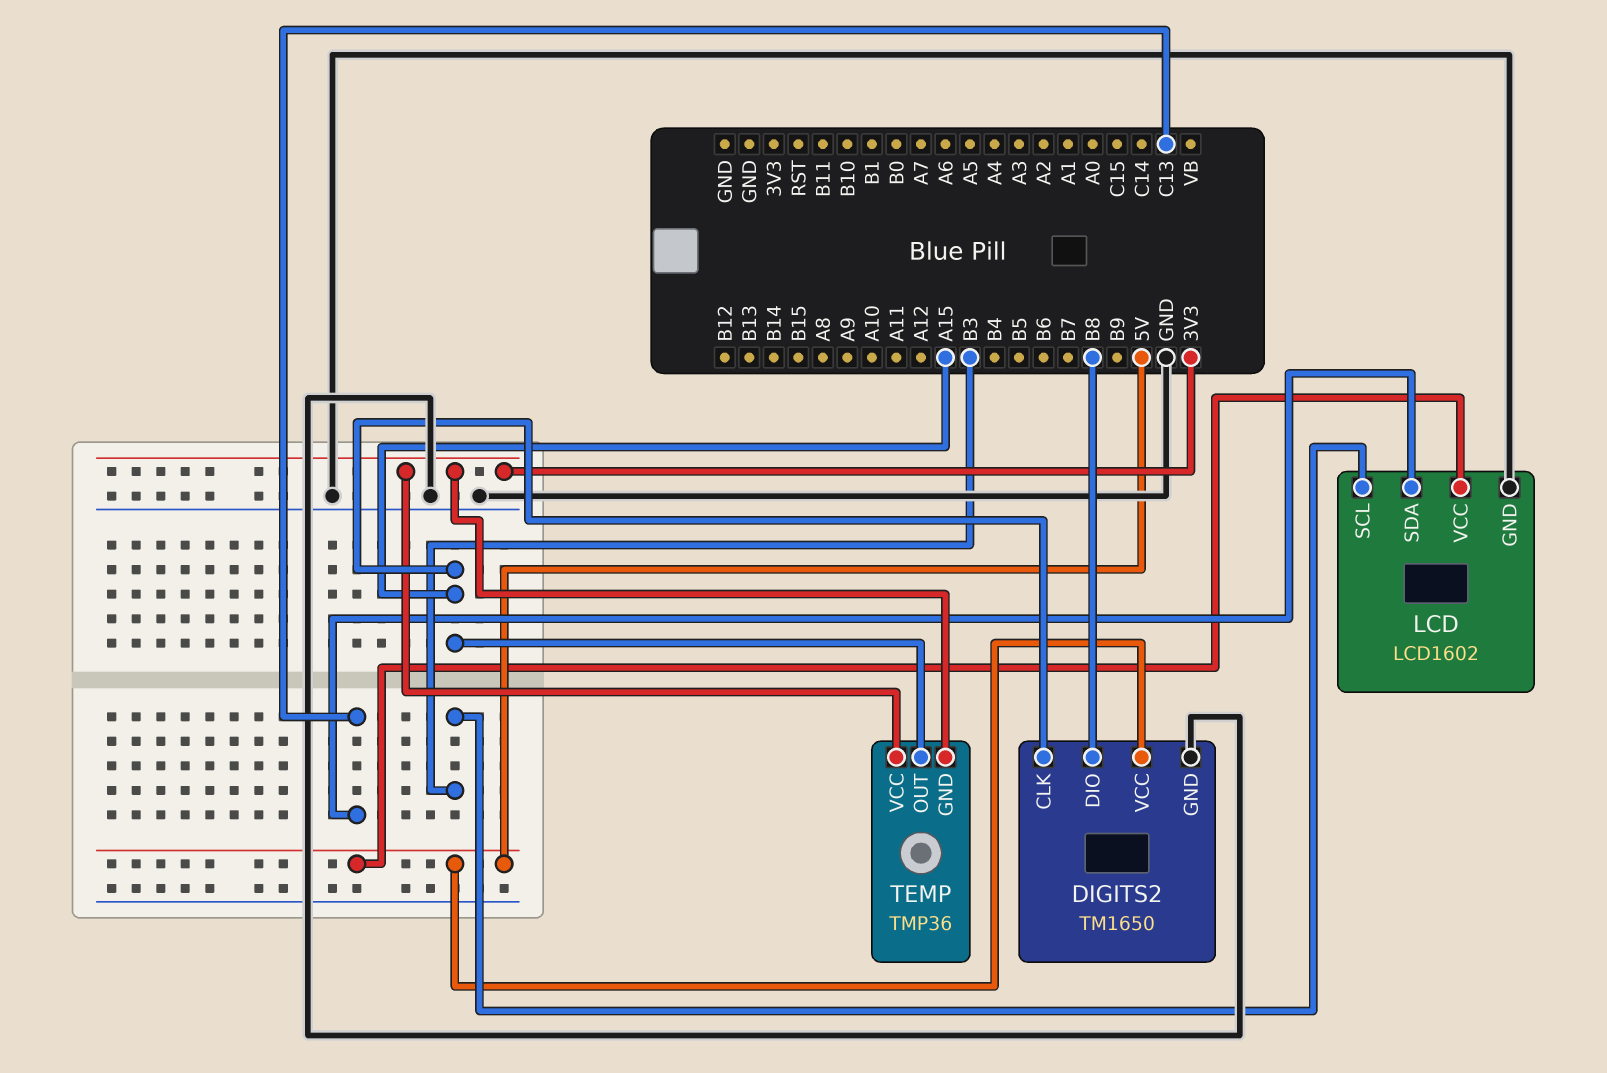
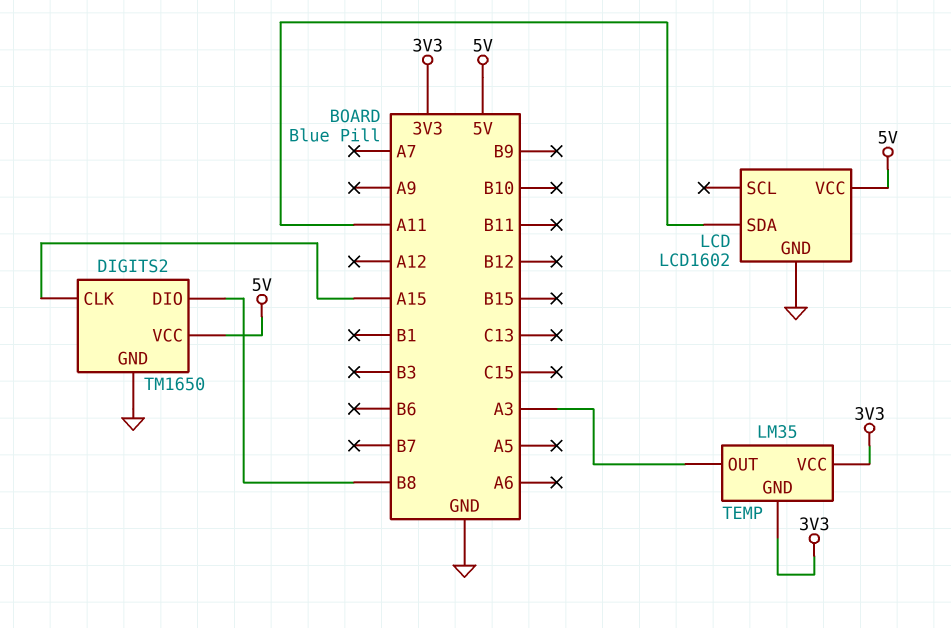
LCD pin SCL: B3 -> none
LCD pin SDA: C13 -> A11
TEMP: TMP36 -> LM35
TEMP pin OUT: A15 -> A3

